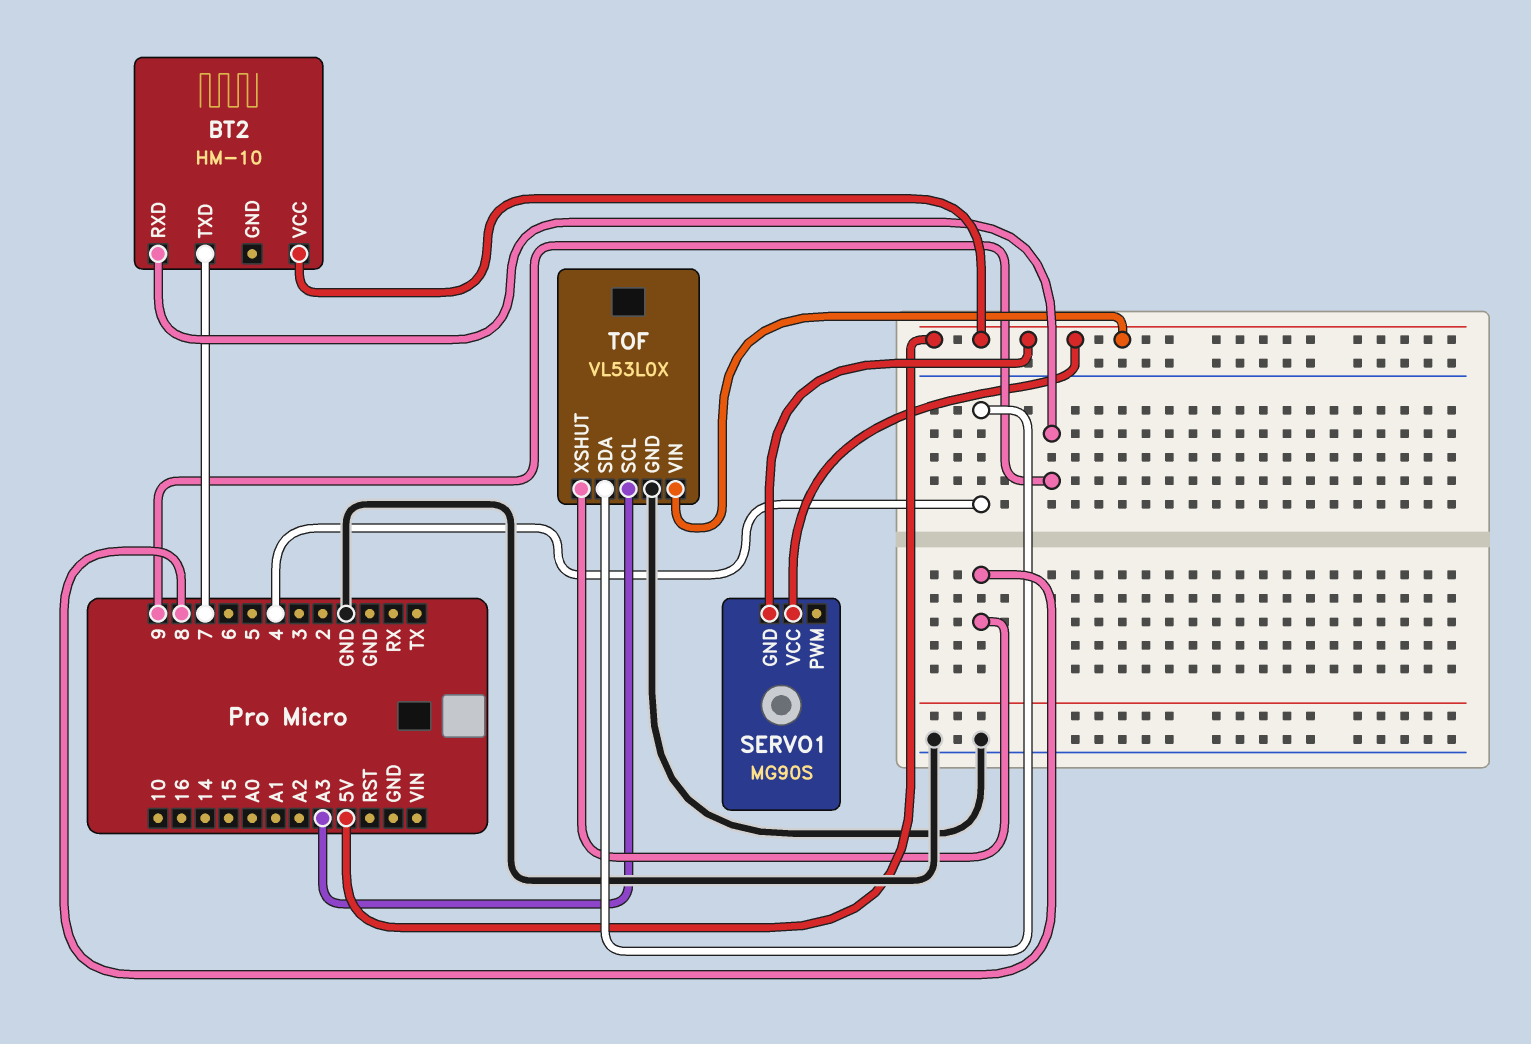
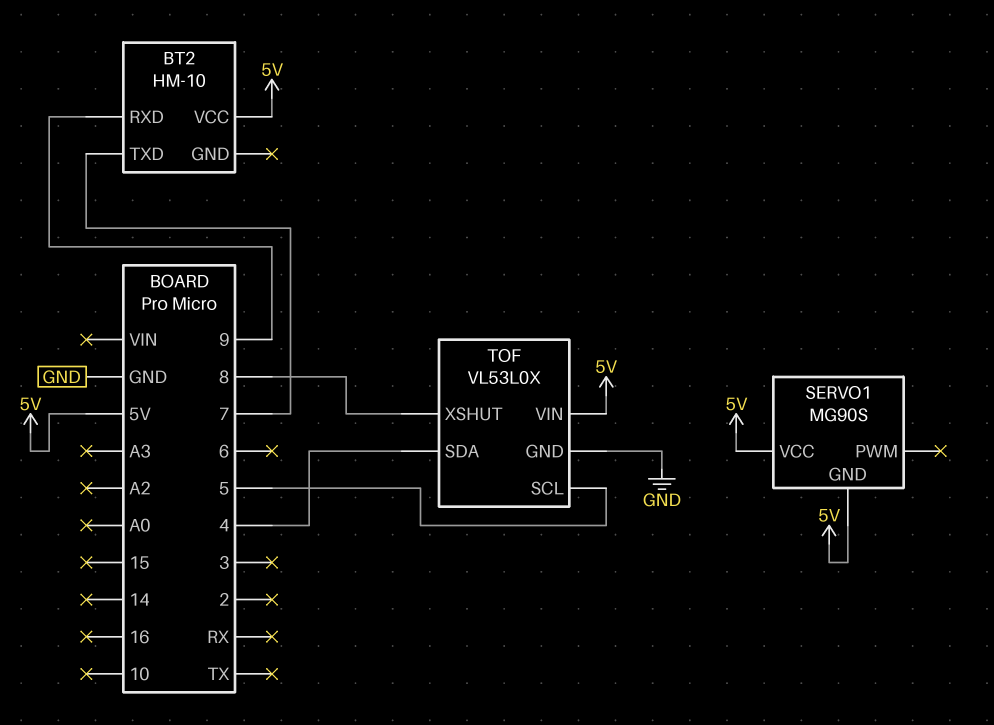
TOF pin SCL: A3 -> 5

